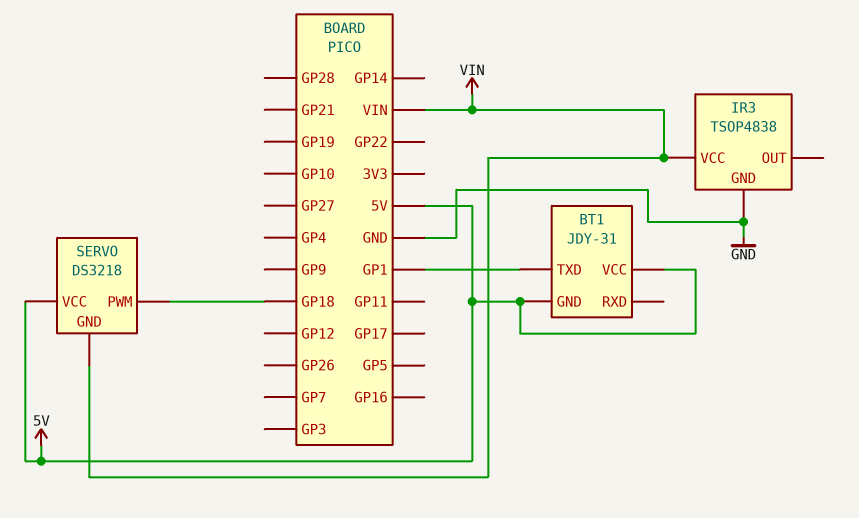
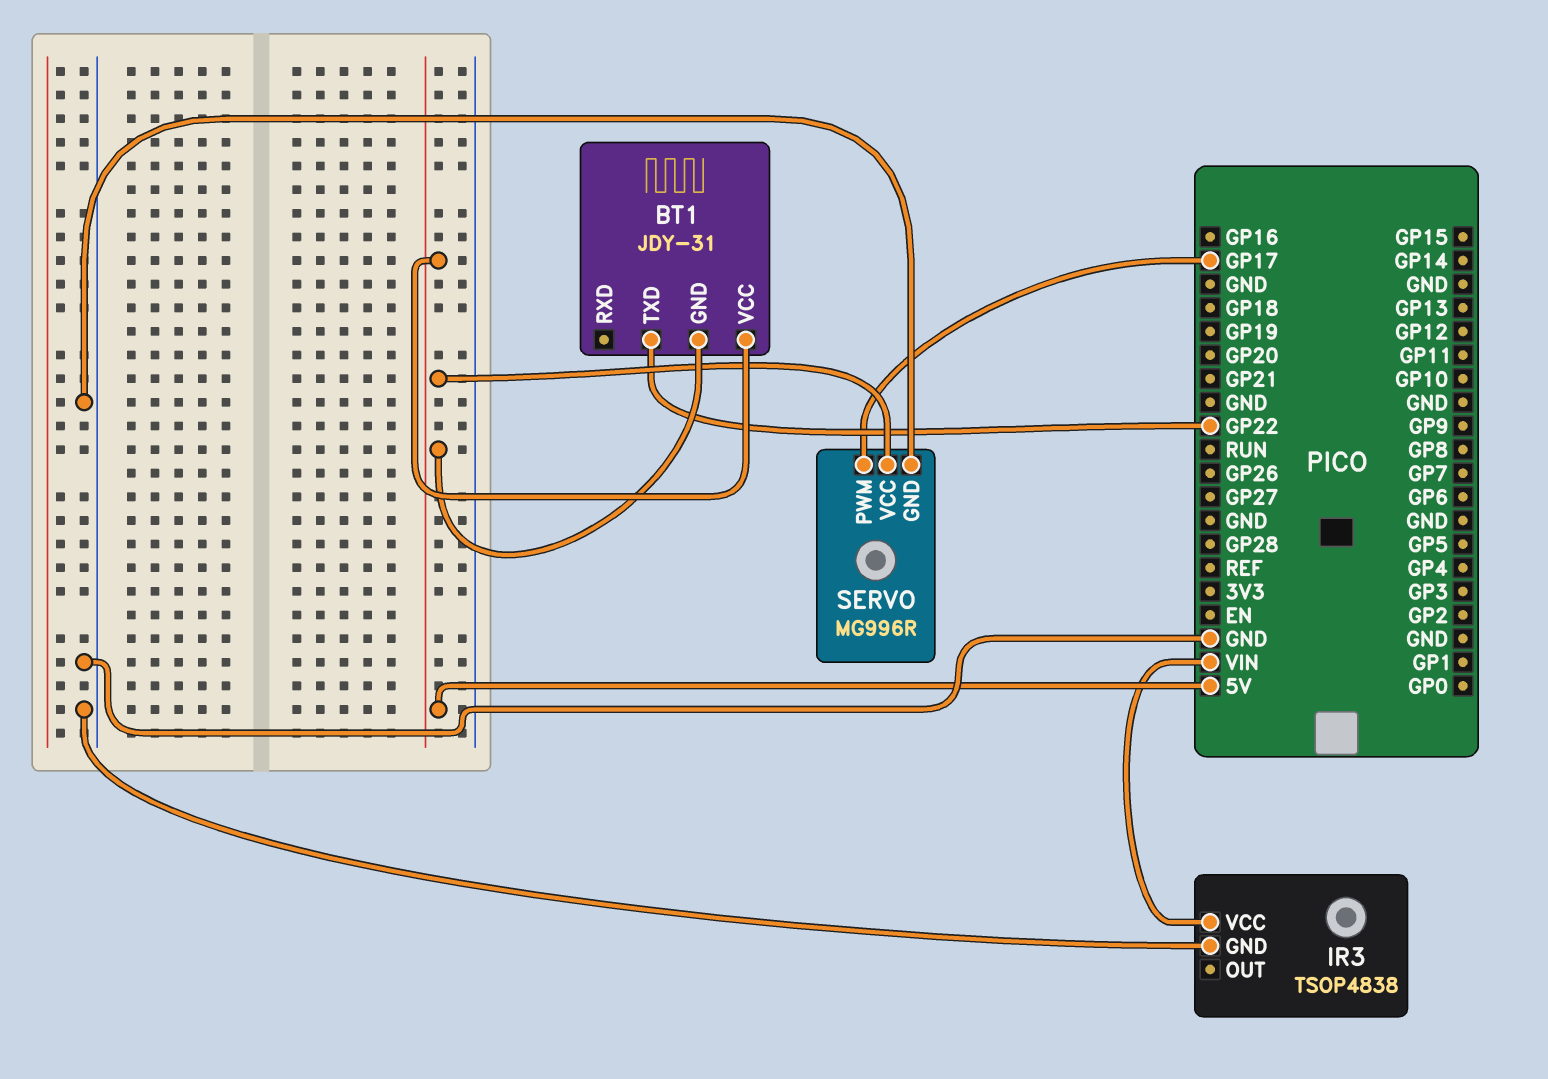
BT1 pin TXD: GP1 -> GP22
SERVO: DS3218 -> MG996R
SERVO pin GND: VIN -> GND
SERVO pin PWM: GP18 -> GP17

